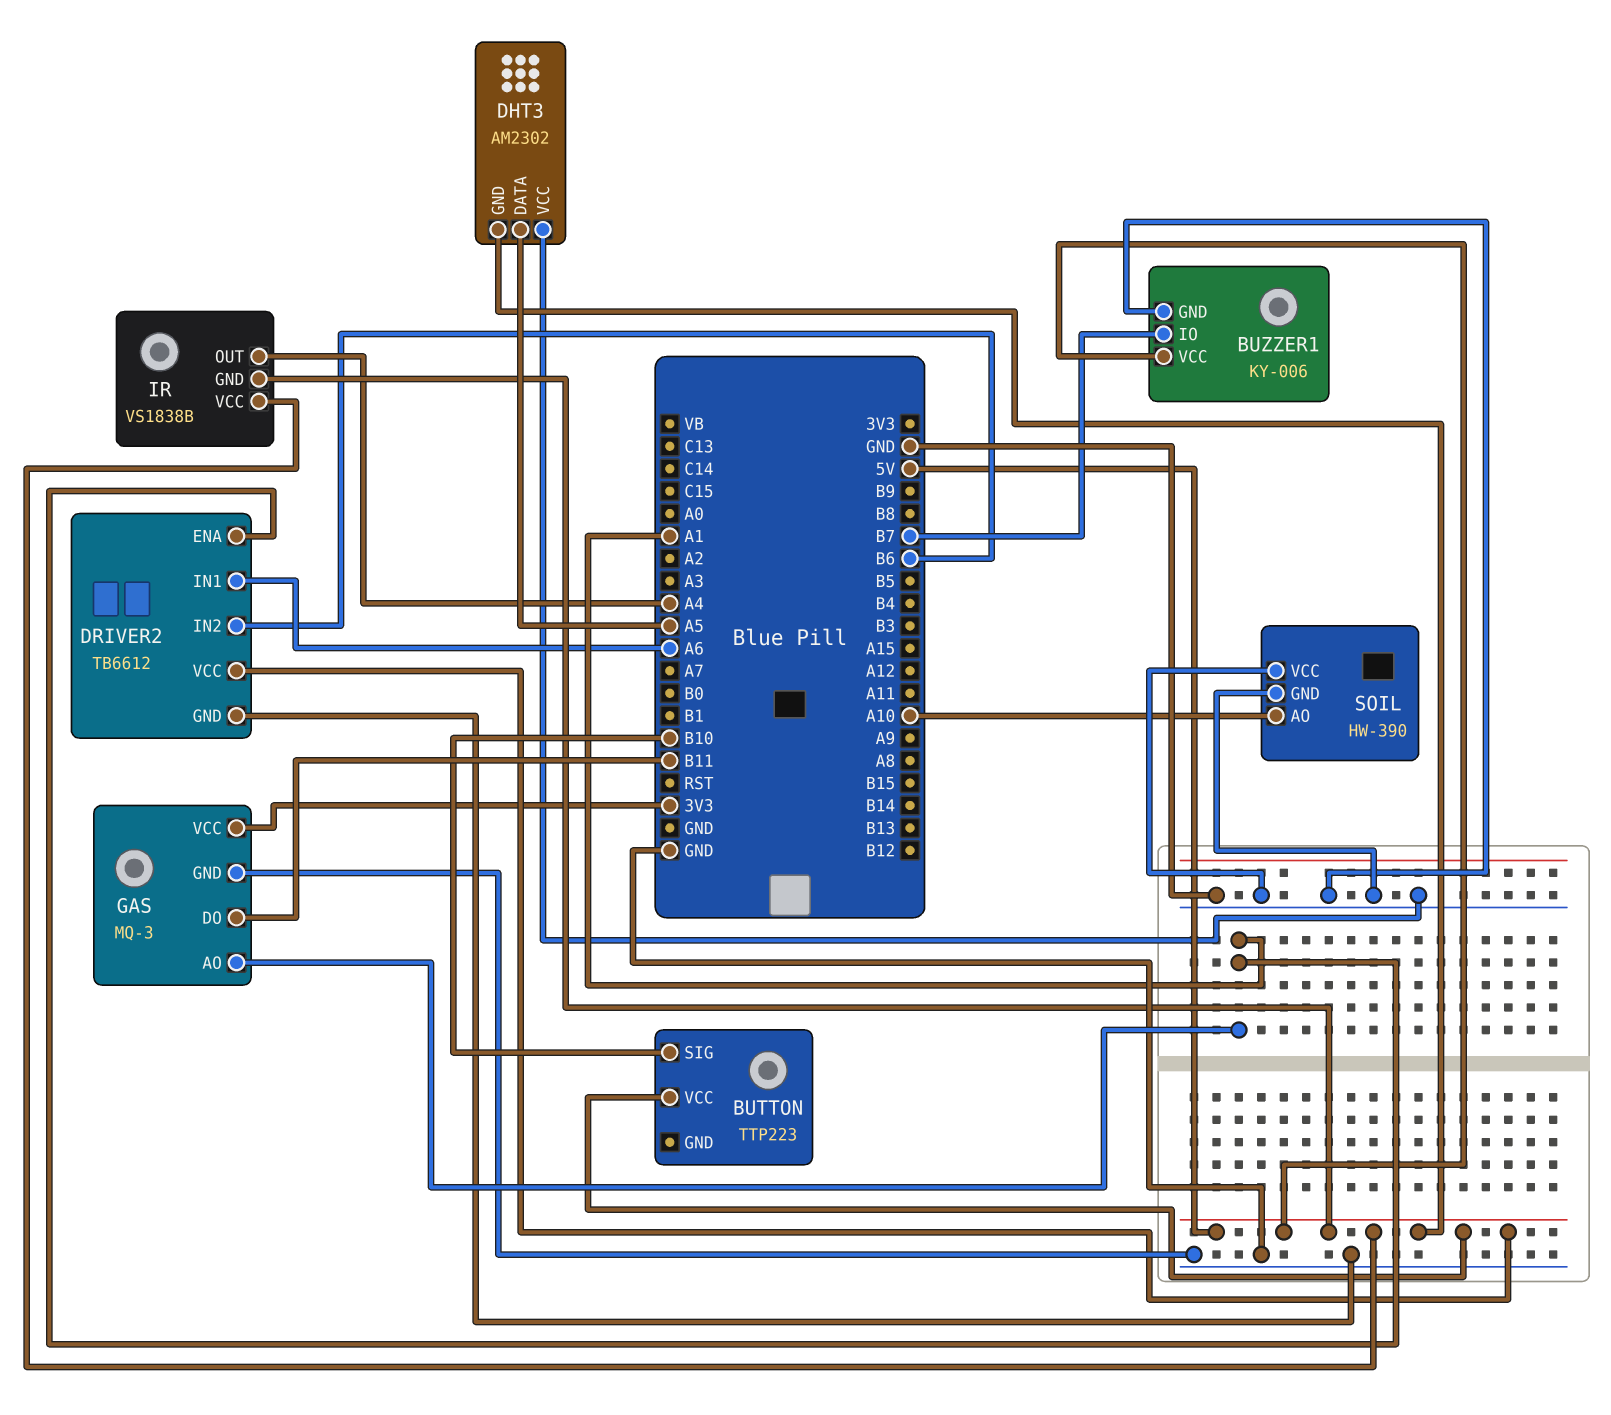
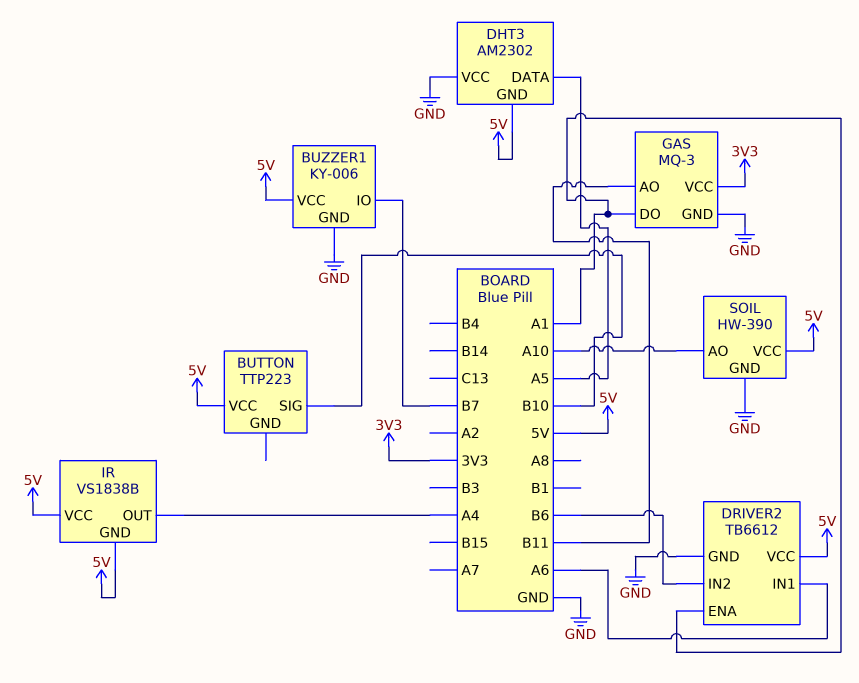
GAS pin AO: A1 -> B11
GAS pin DO: B11 -> A1
SOIL pin VCC: GND -> 5V

